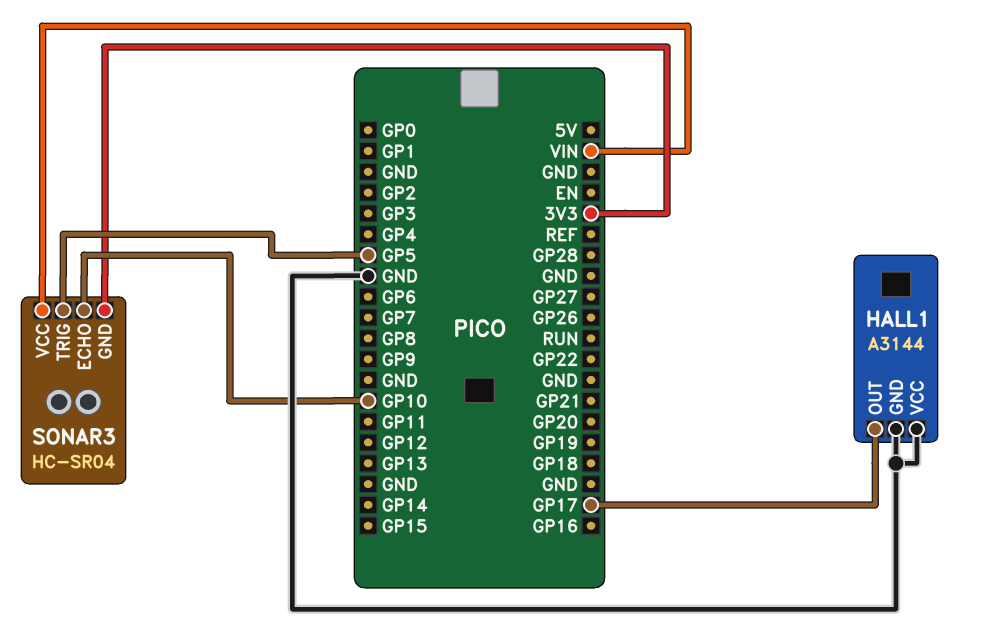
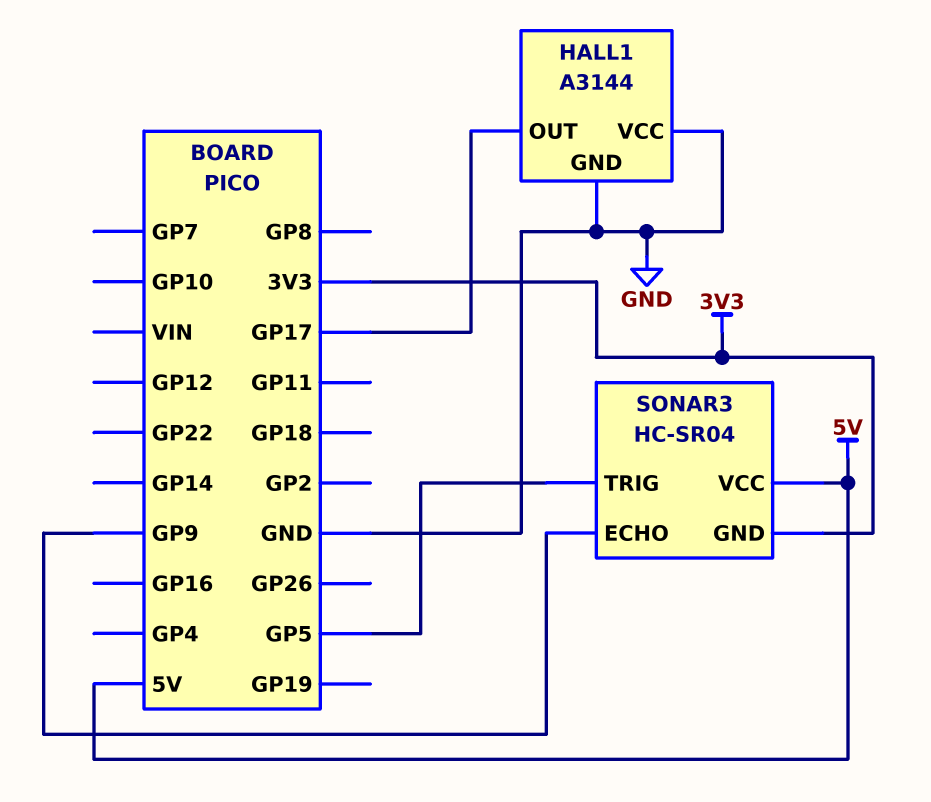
SONAR3 pin ECHO: GP10 -> GP9
SONAR3 pin VCC: VIN -> 5V

